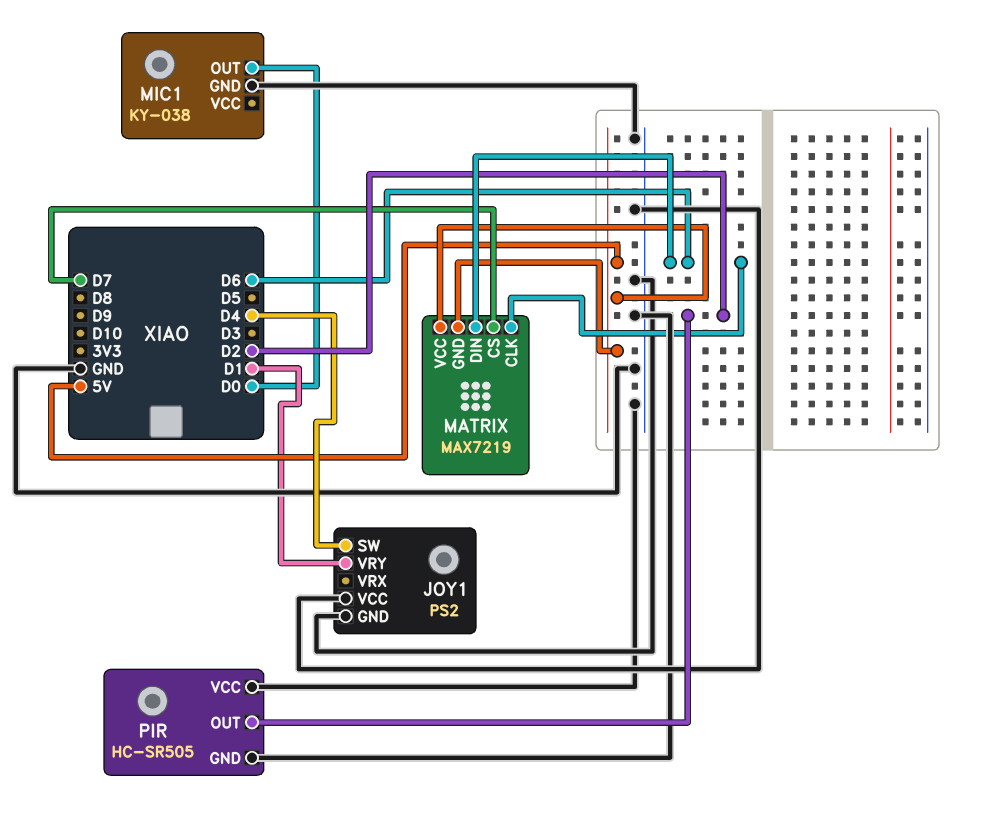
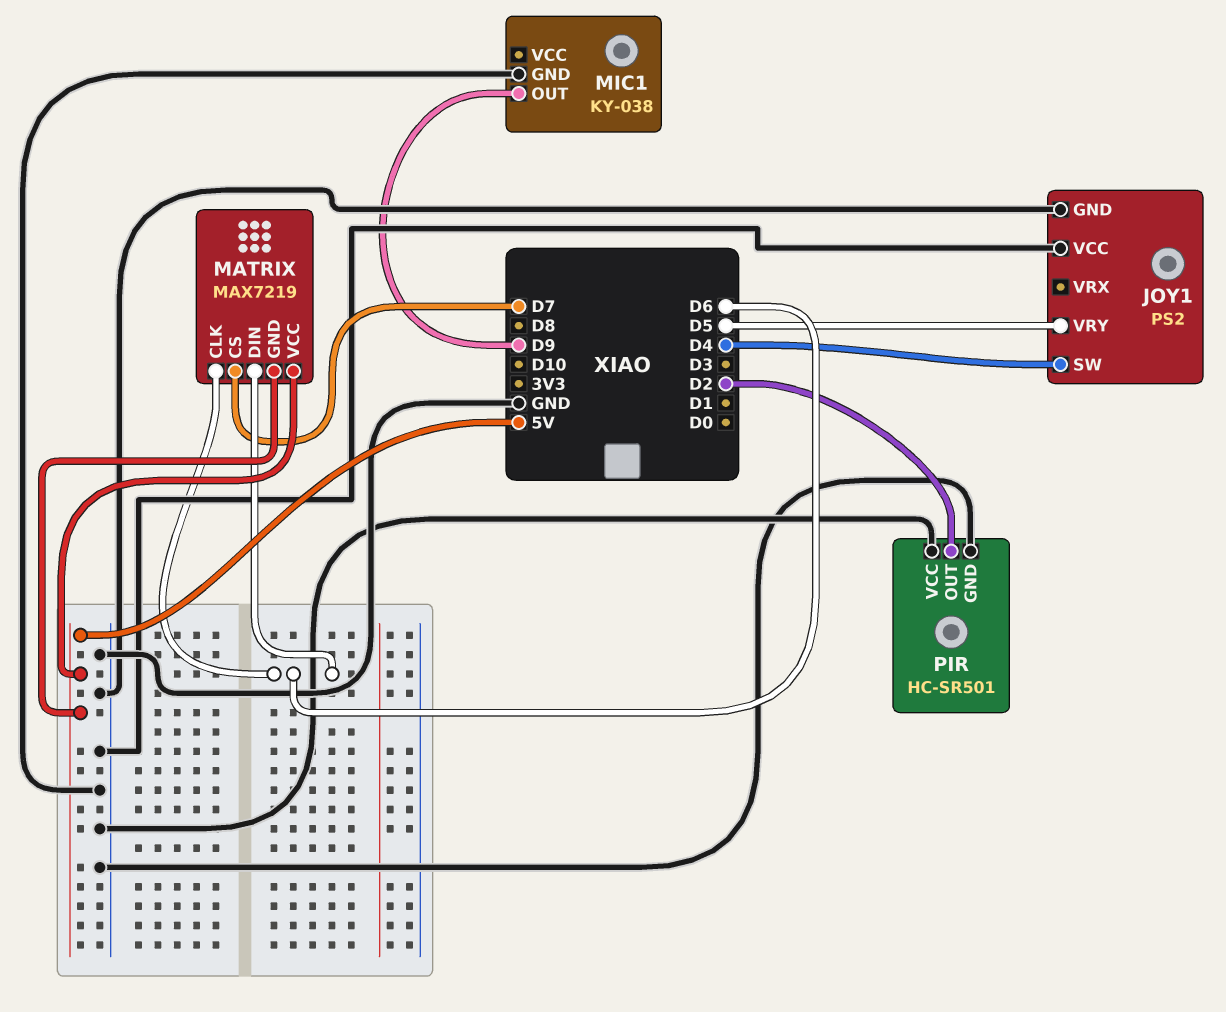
JOY1 pin VRY: D1 -> D5
MIC1 pin OUT: D0 -> D9
PIR: HC-SR505 -> HC-SR501

